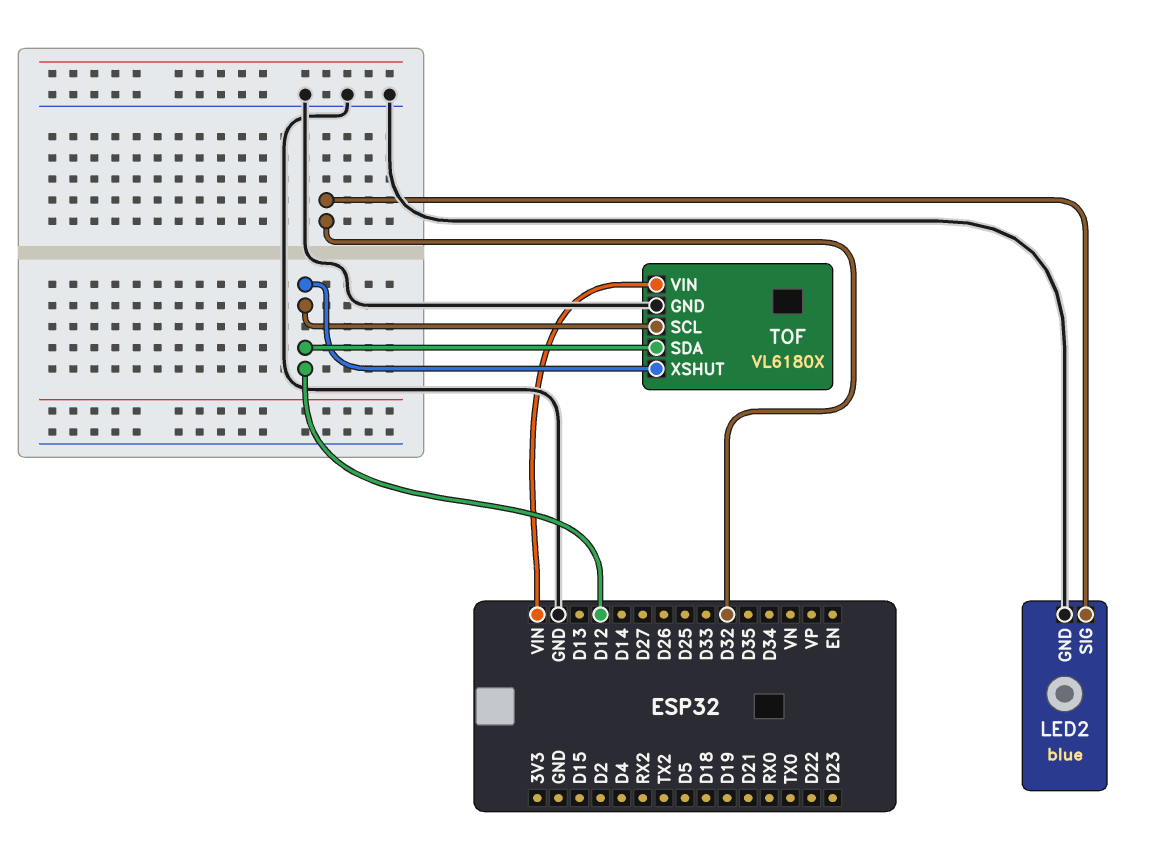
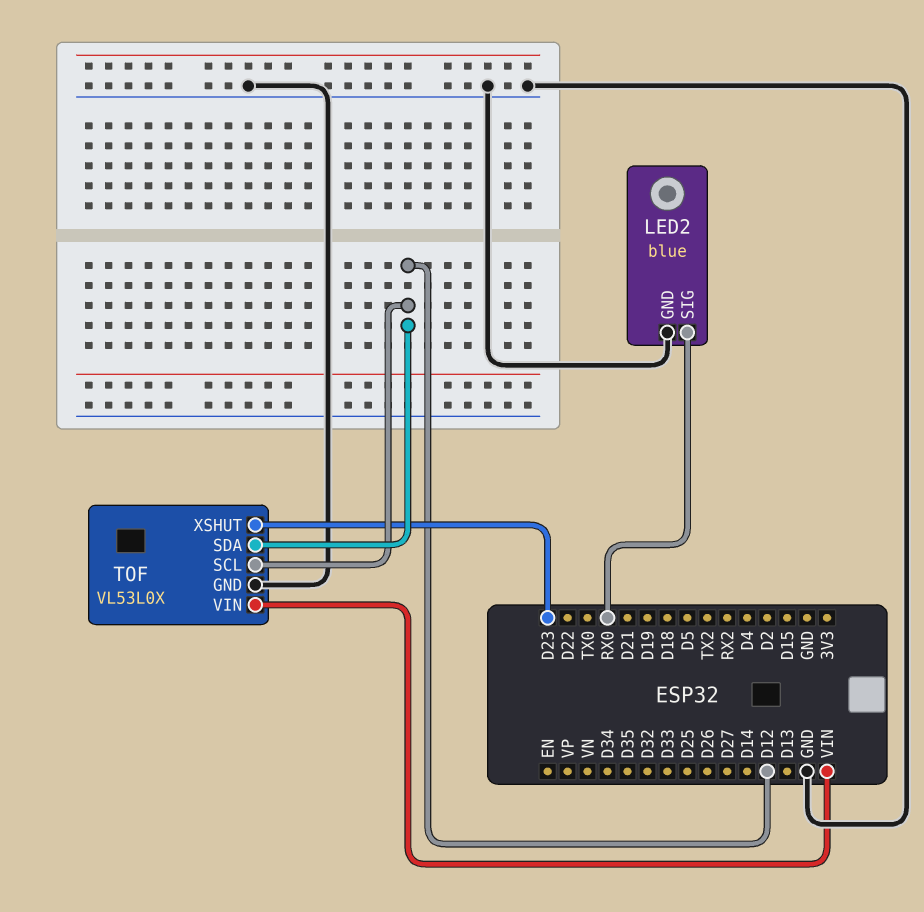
LED2 pin SIG: D32 -> RX0
TOF: VL6180X -> VL53L0X
TOF pin XSHUT: D12 -> D23

